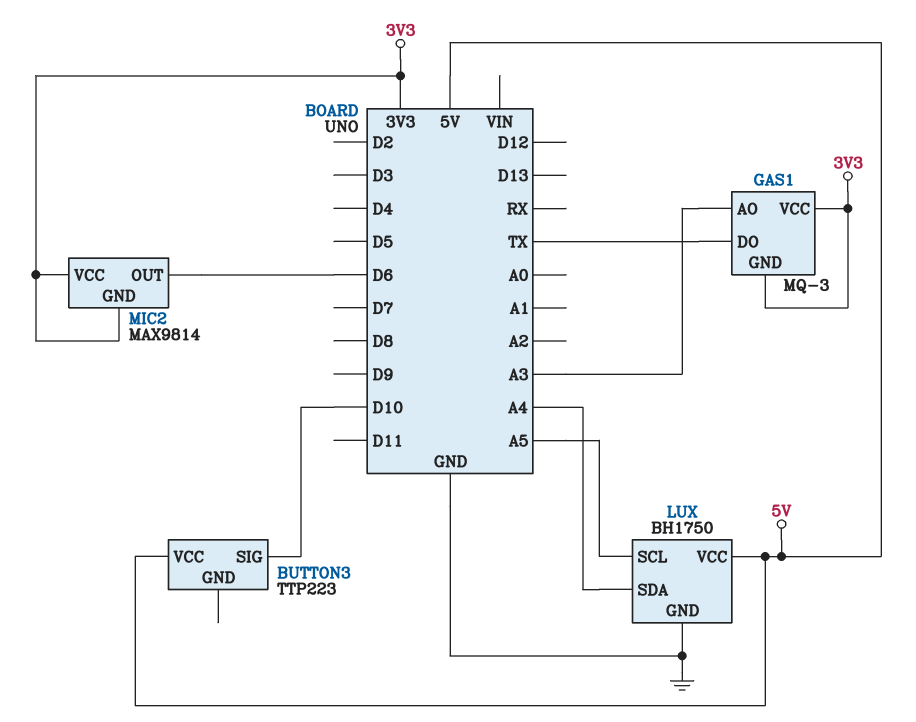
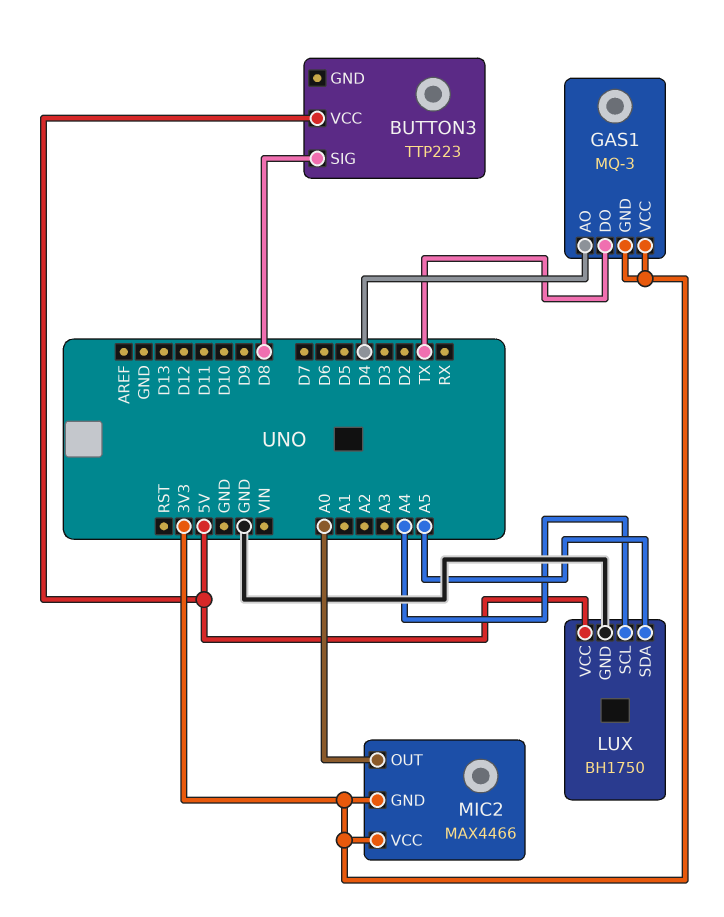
BUTTON3 pin SIG: D10 -> D8
GAS1 pin AO: A3 -> D4
LUX pin SCL: A5 -> A4
LUX pin SDA: A4 -> A5
MIC2: MAX9814 -> MAX4466
MIC2 pin OUT: D6 -> A0

